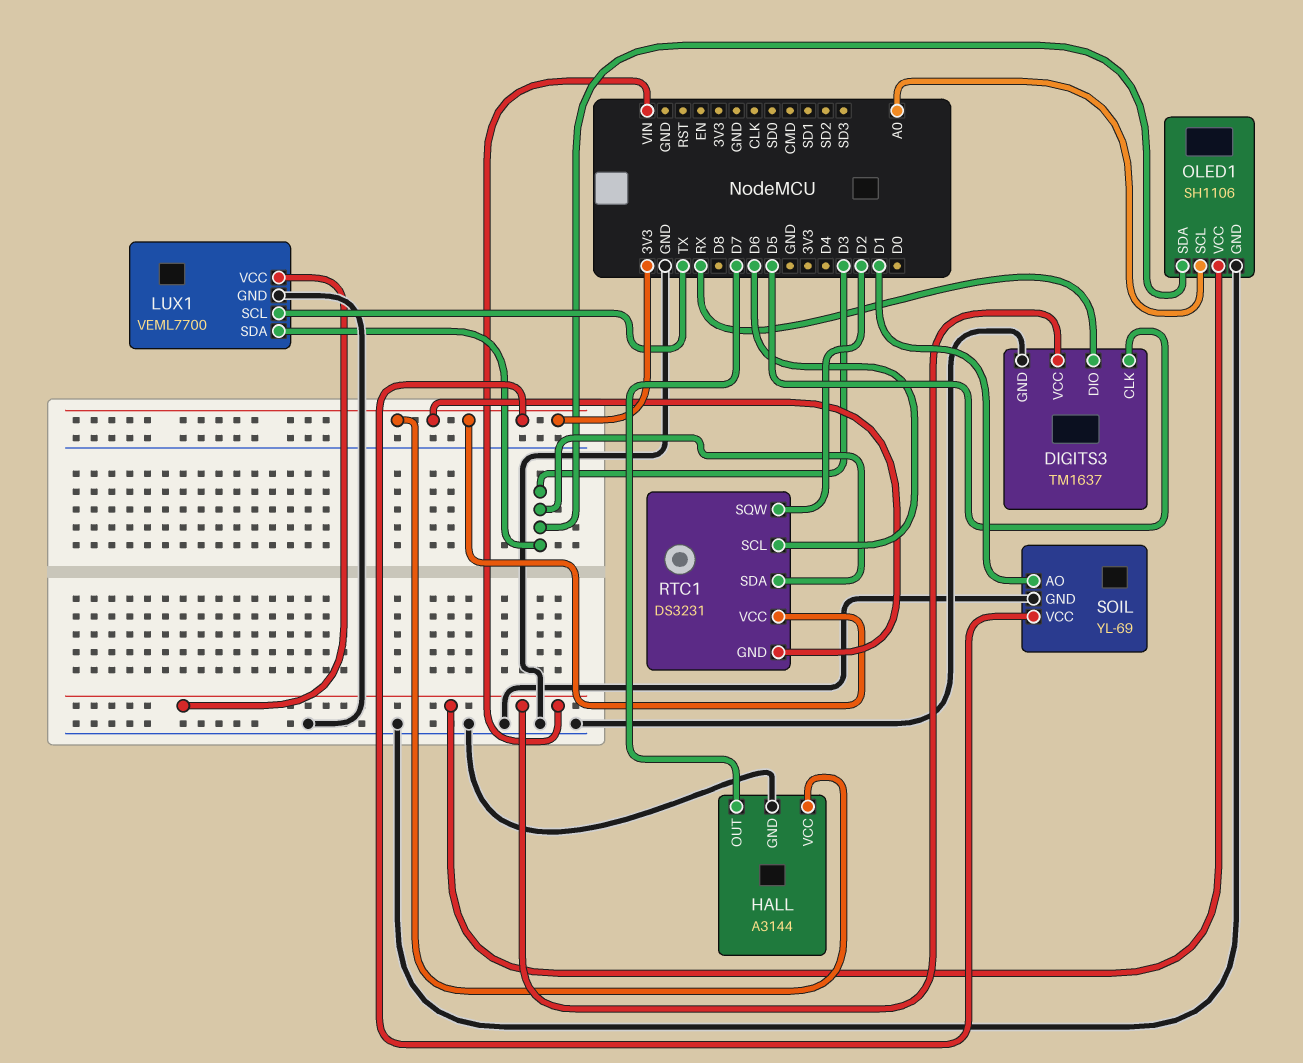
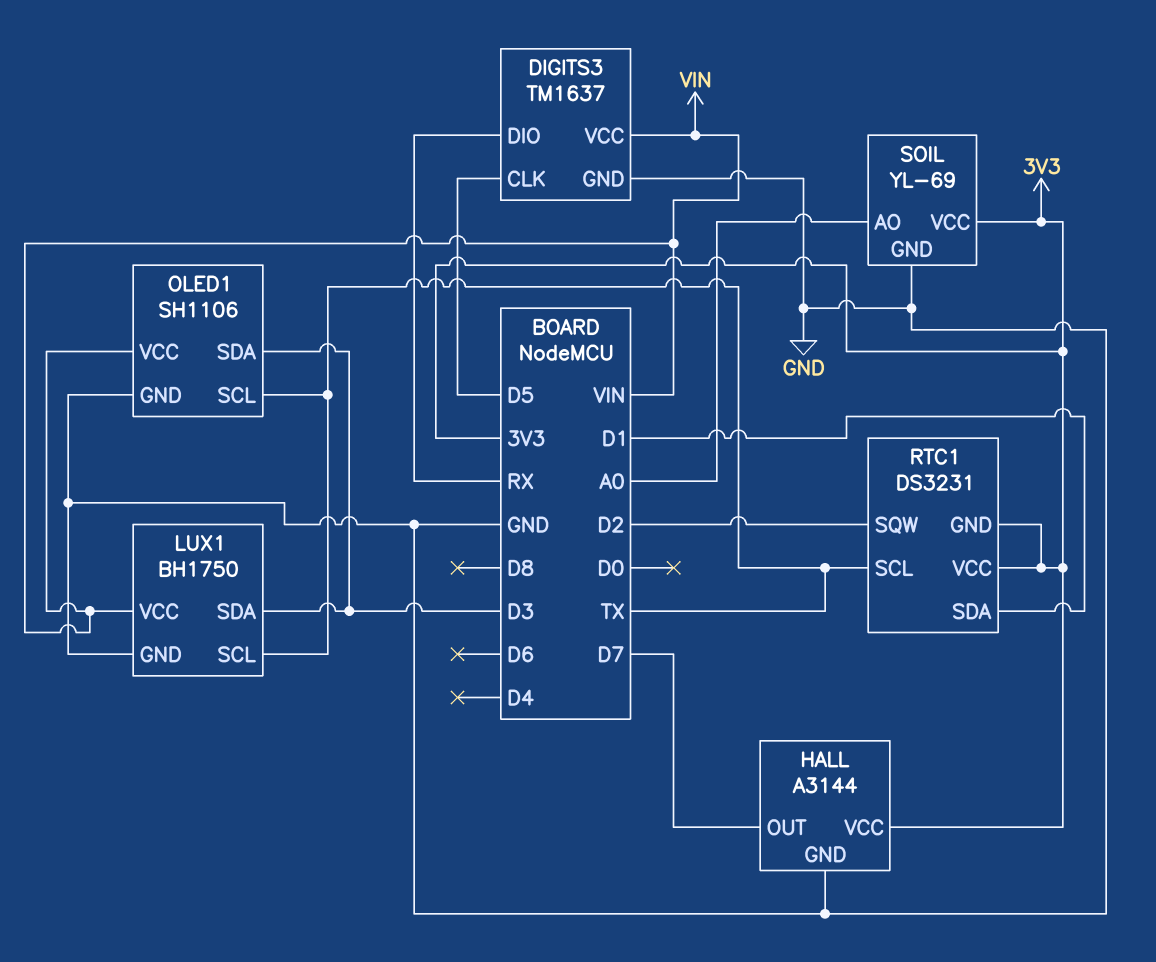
LUX1: VEML7700 -> BH1750
OLED1 pin SCL: A0 -> TX
RTC1 pin SCL: D6 -> TX
RTC1 pin SDA: D3 -> D1
SOIL pin AO: D1 -> A0

